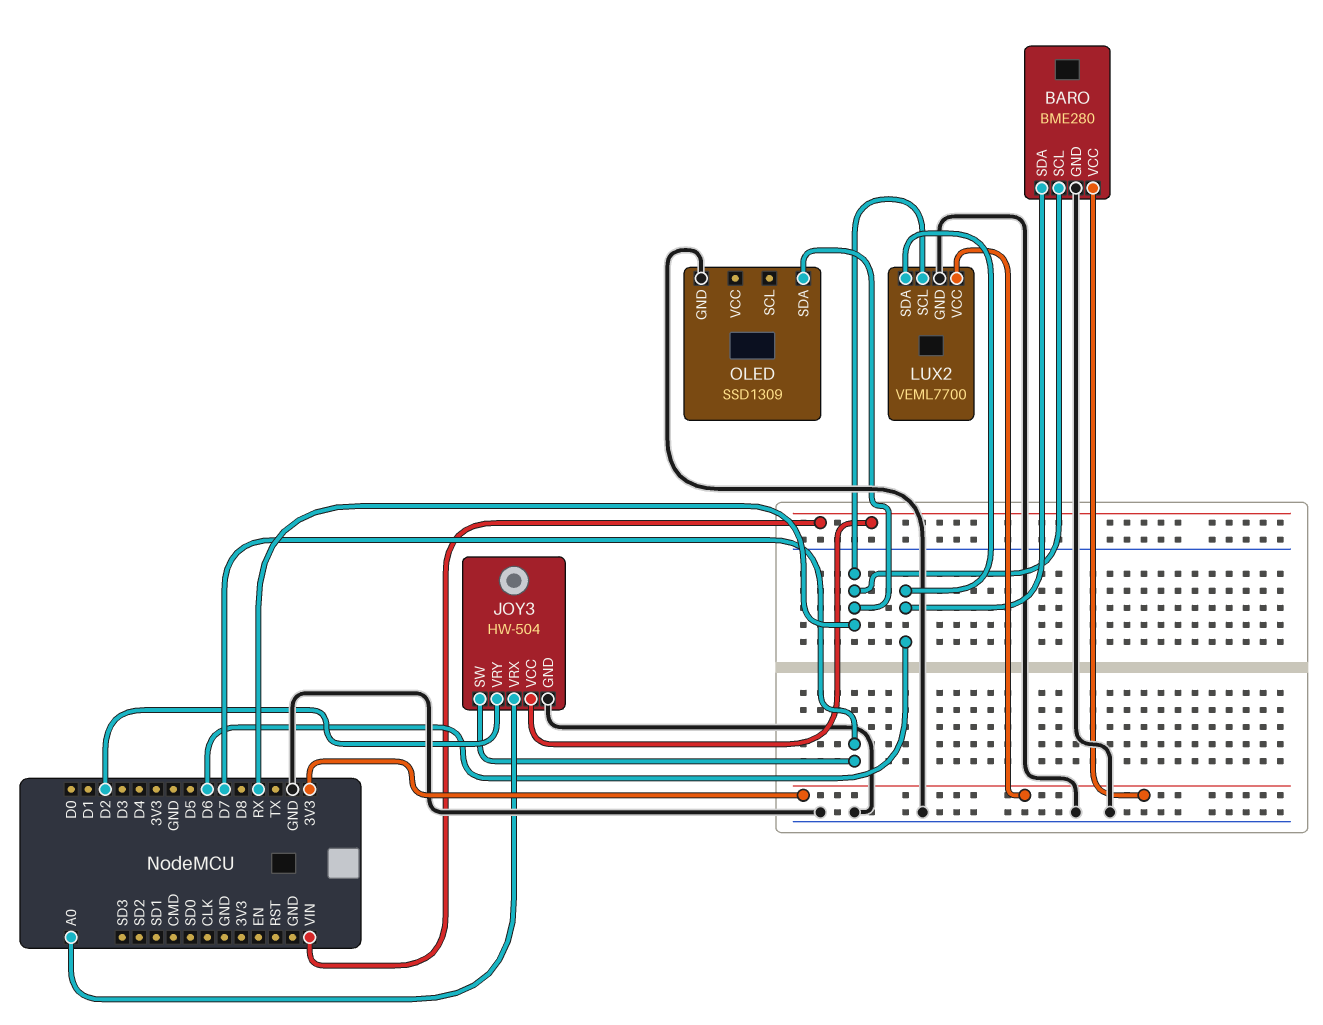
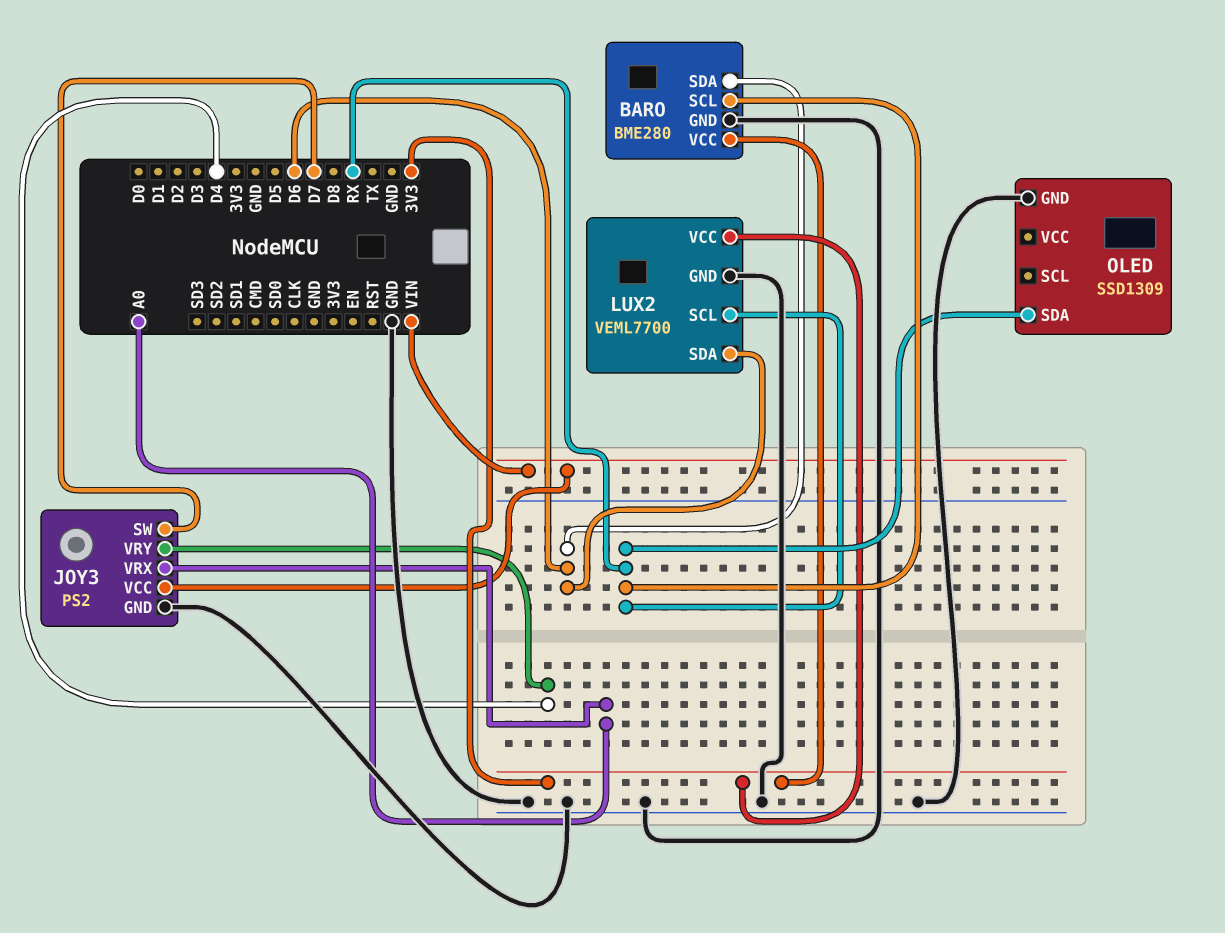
JOY3: HW-504 -> PS2
JOY3 pin VRY: D2 -> D4

